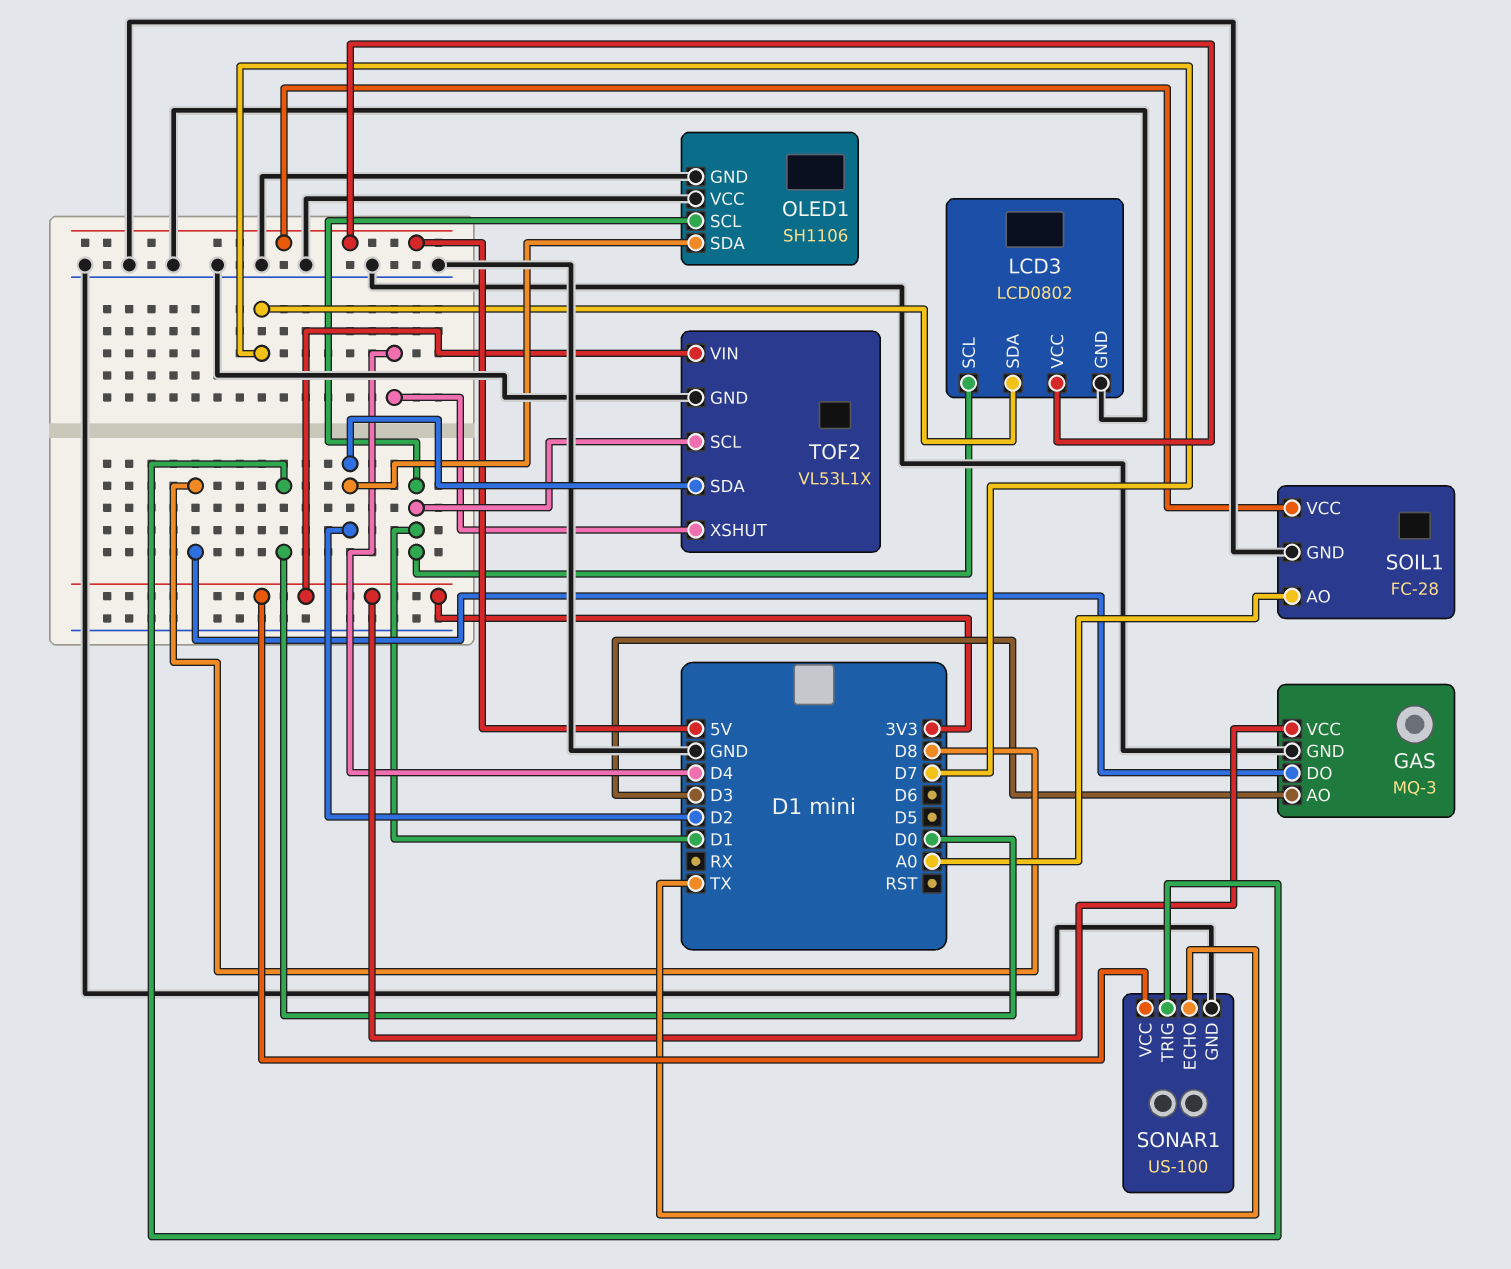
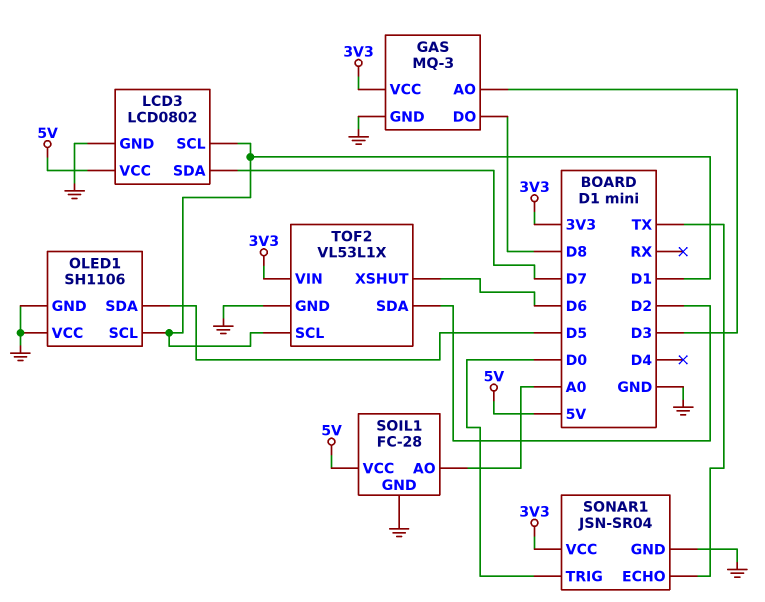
OLED1 pin SDA: D2 -> D5
SONAR1: US-100 -> JSN-SR04
TOF2 pin XSHUT: D4 -> D6

